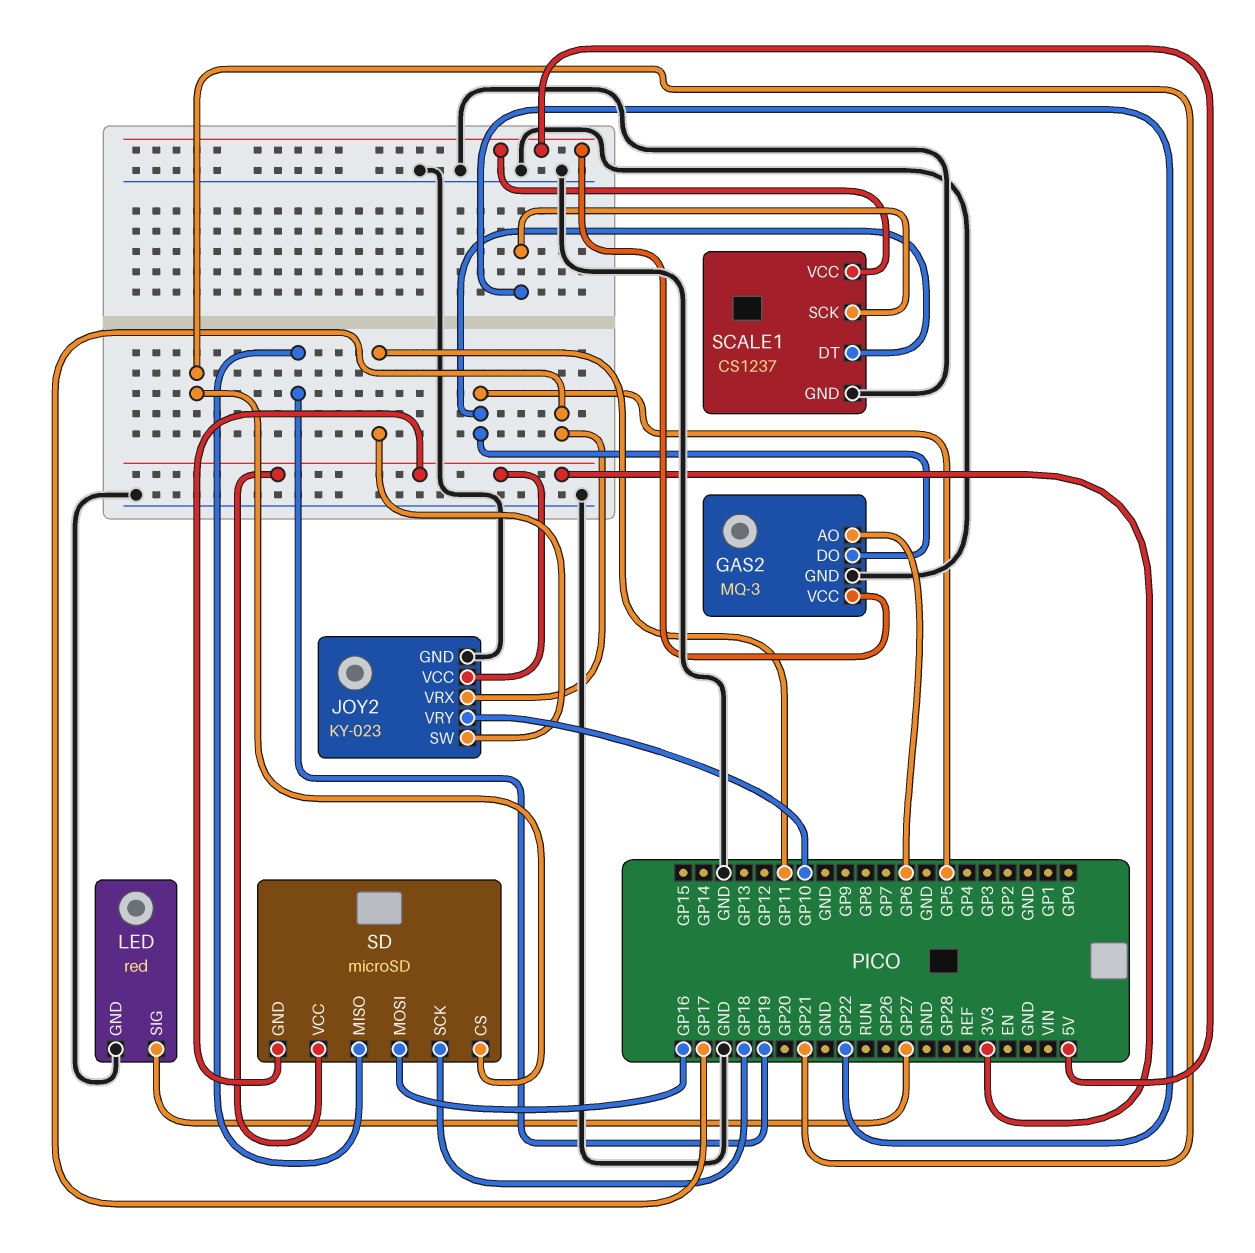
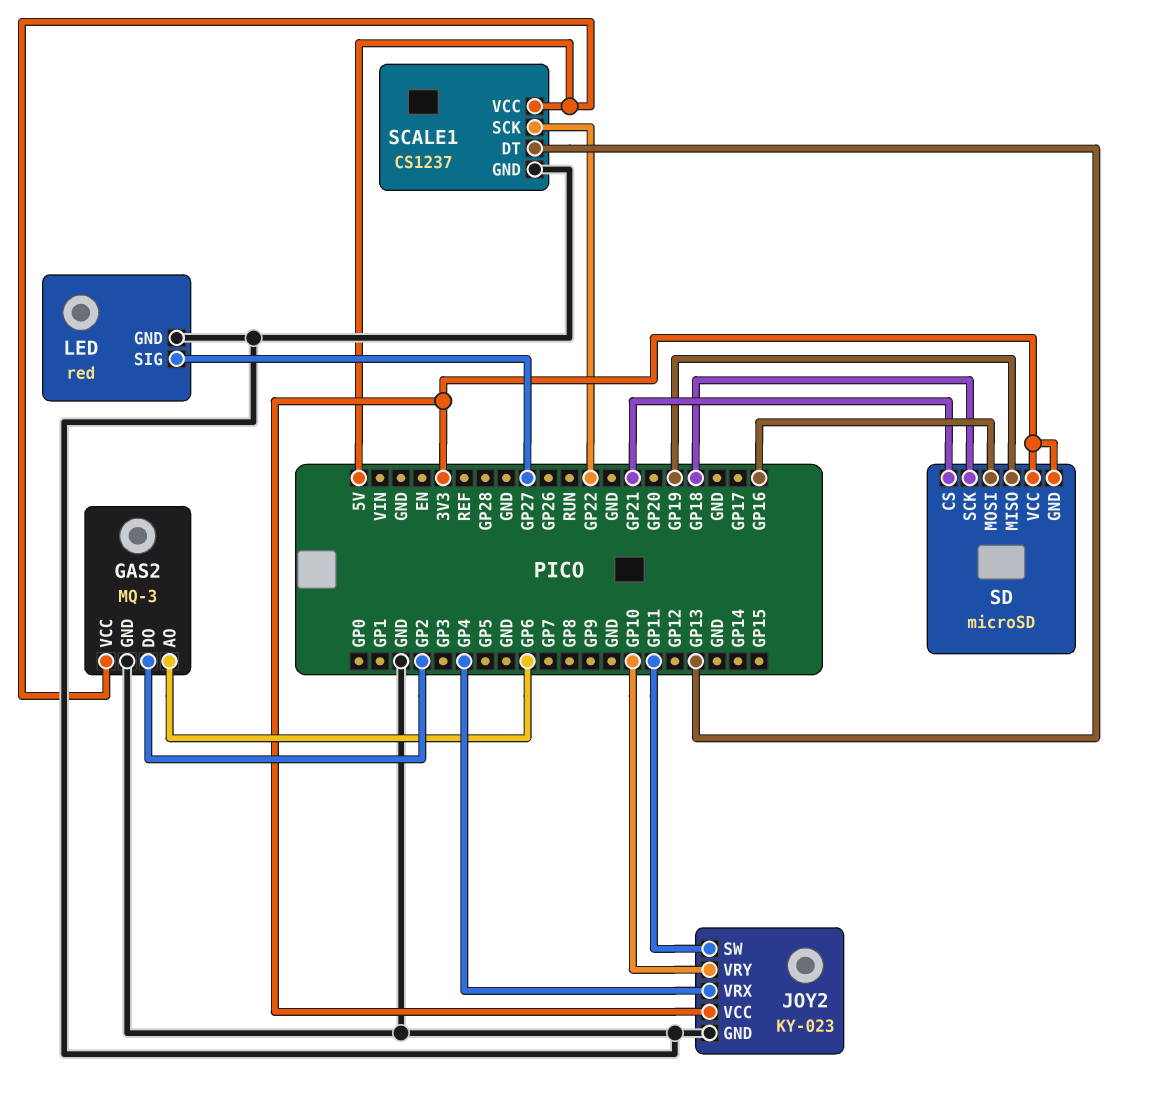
GAS2 pin DO: GP5 -> GP2
JOY2 pin VRX: GP17 -> GP4
SCALE1 pin DT: GP5 -> GP13

